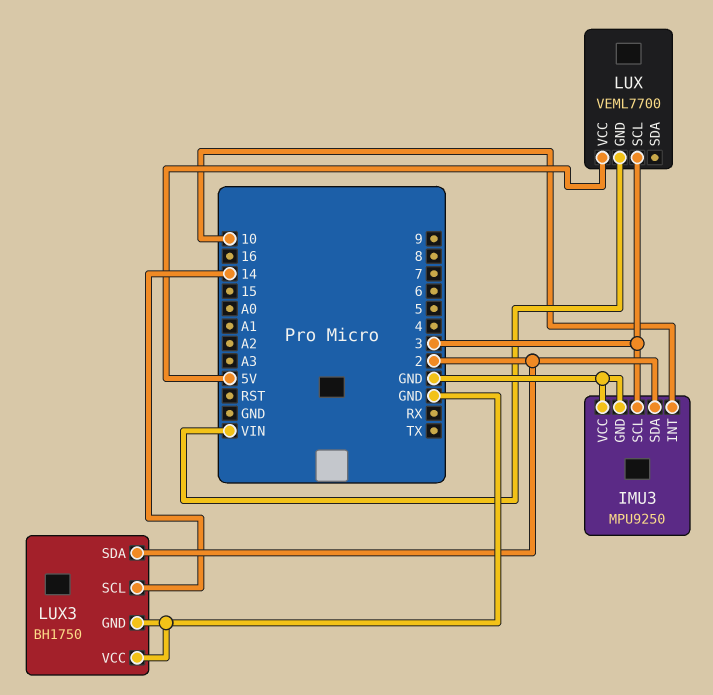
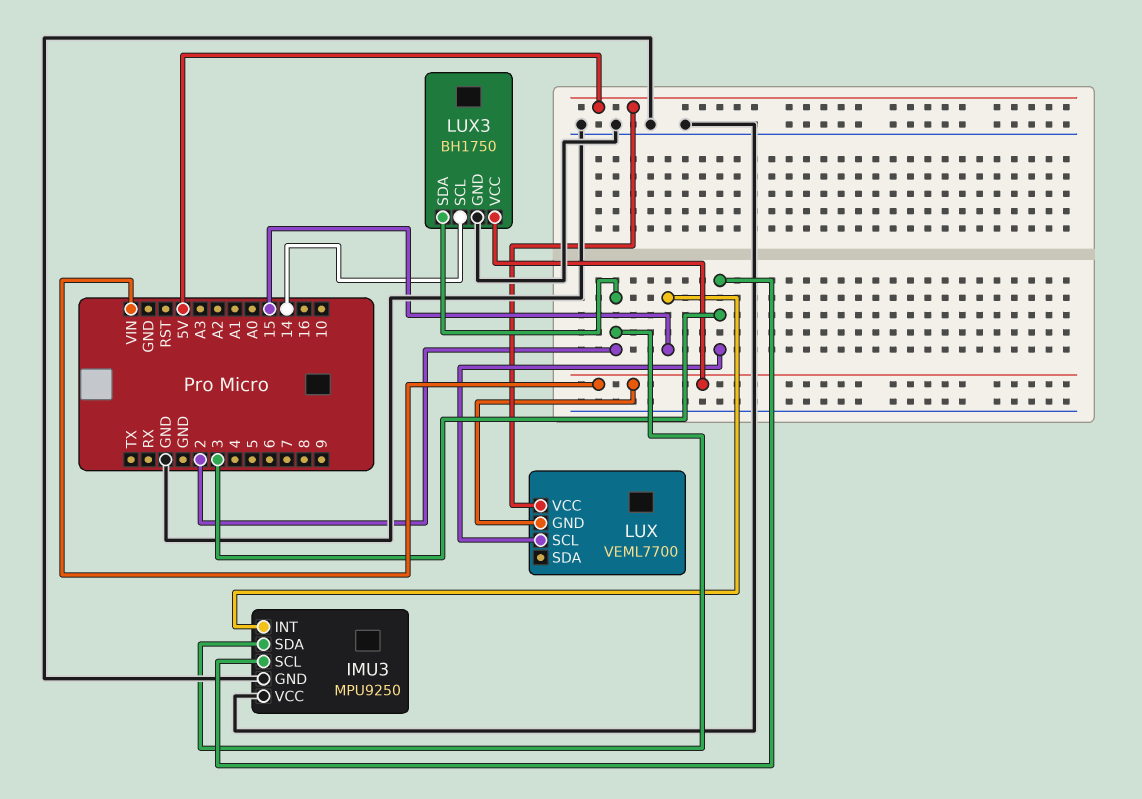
IMU3 pin INT: 10 -> 15
LUX3 pin VCC: GND -> VIN

